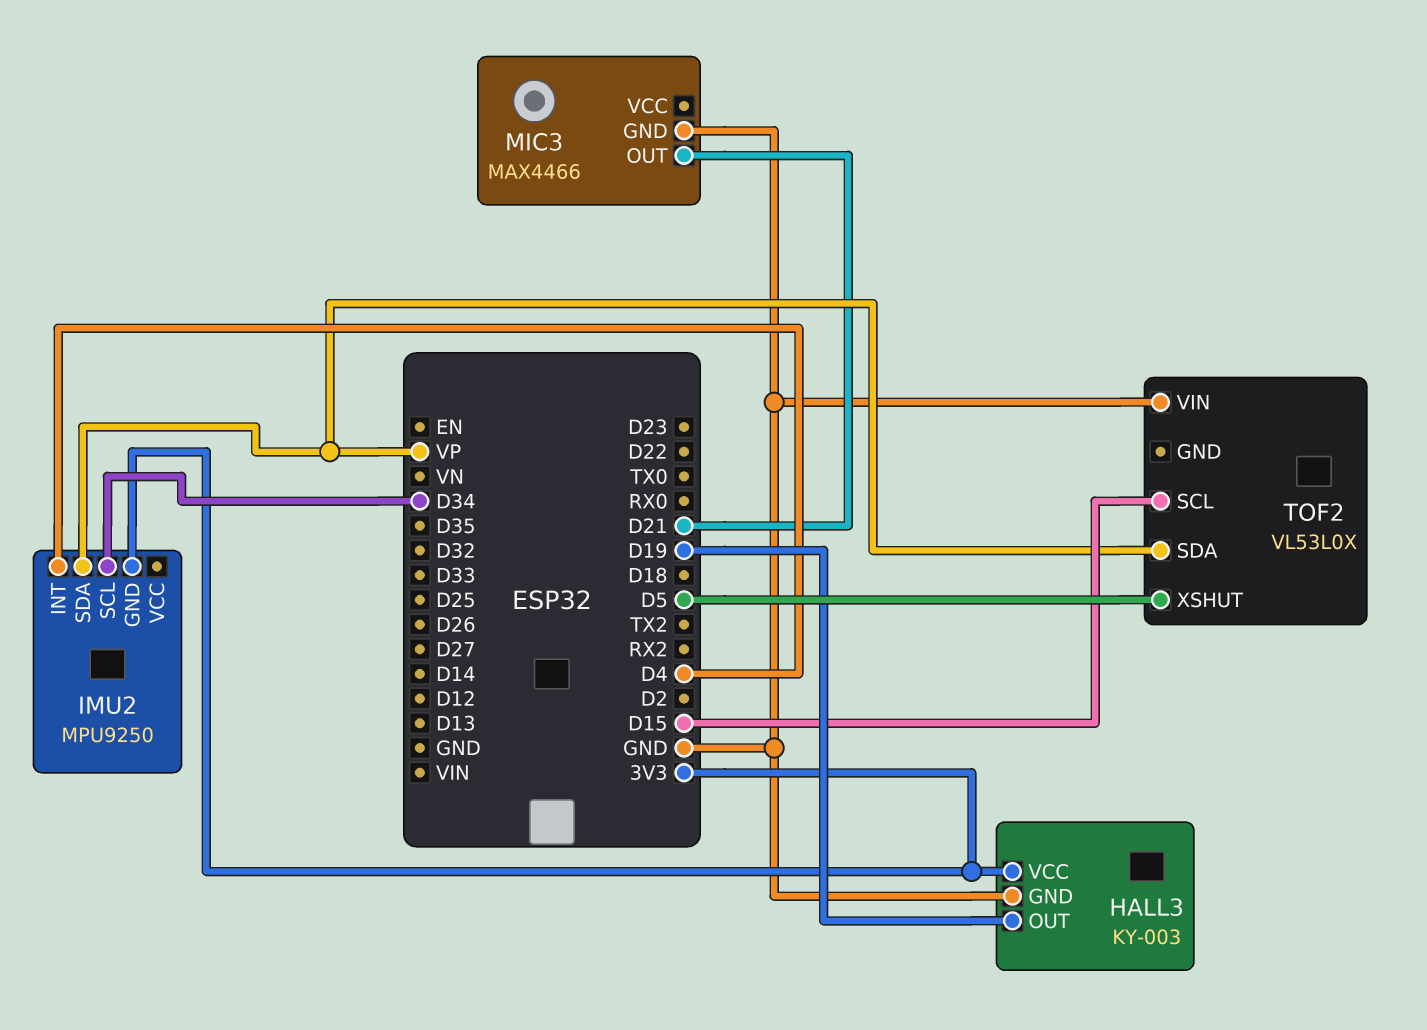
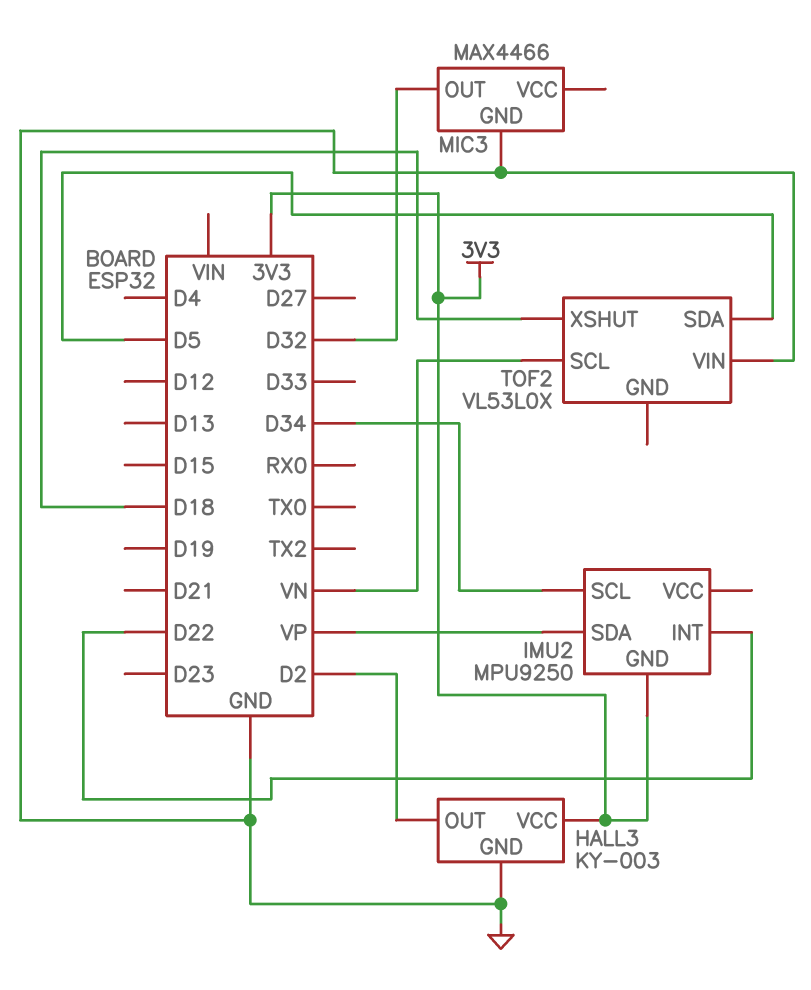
HALL3 pin OUT: D19 -> D2
IMU2 pin INT: D4 -> D22
MIC3 pin OUT: D21 -> D32
TOF2 pin SCL: D15 -> VN
TOF2 pin SDA: VP -> D5
TOF2 pin XSHUT: D5 -> D18

